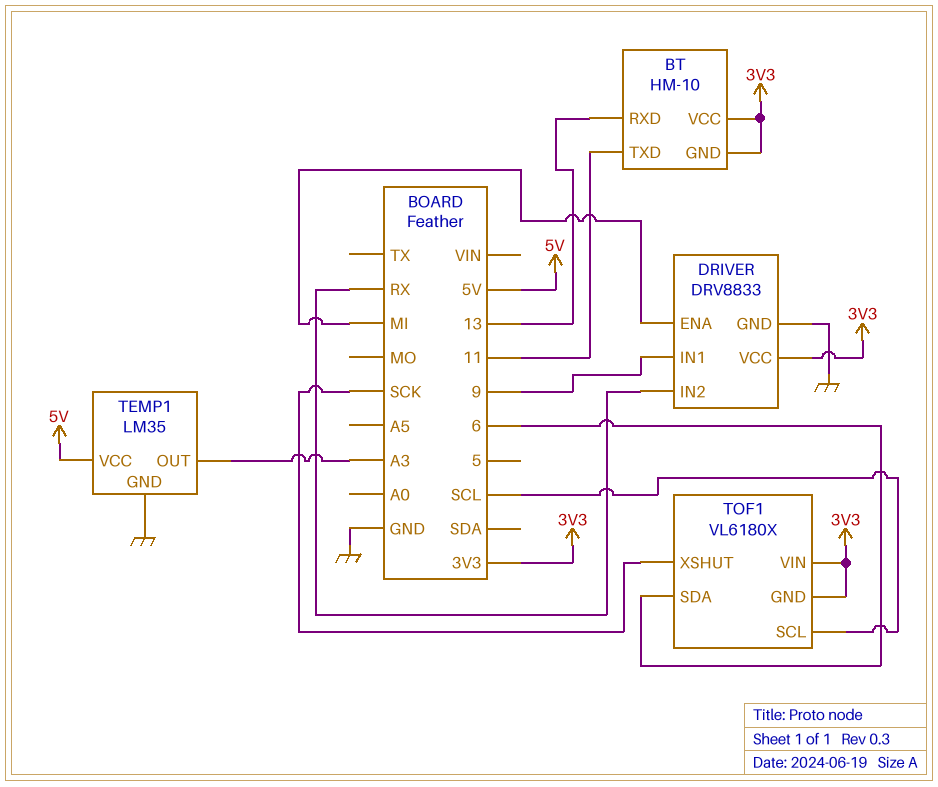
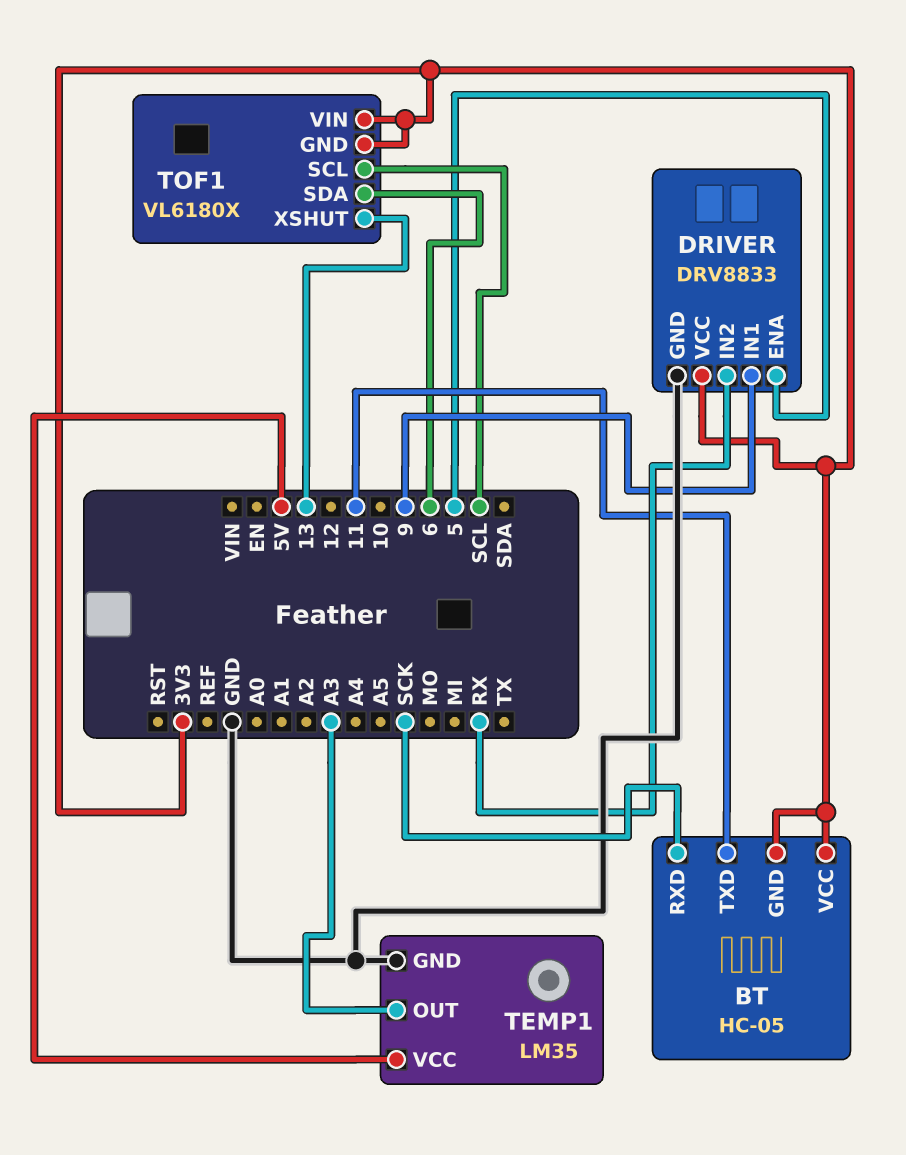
BT: HM-10 -> HC-05
BT pin RXD: 13 -> SCK
DRIVER pin ENA: MI -> 5
TOF1 pin XSHUT: SCK -> 13

